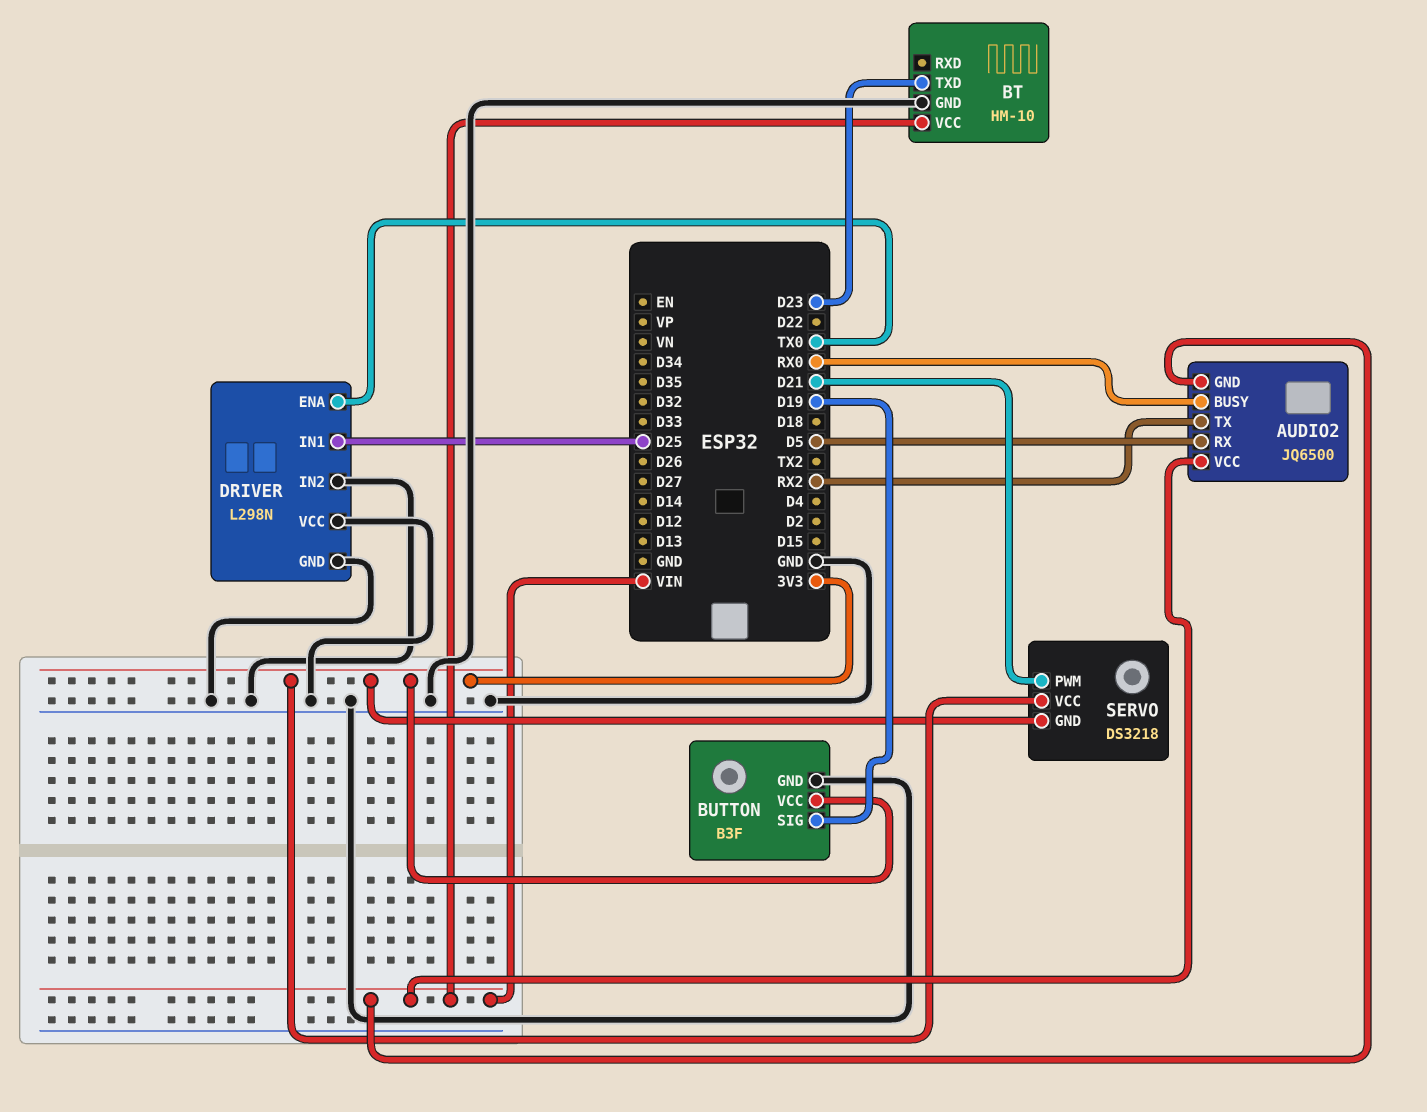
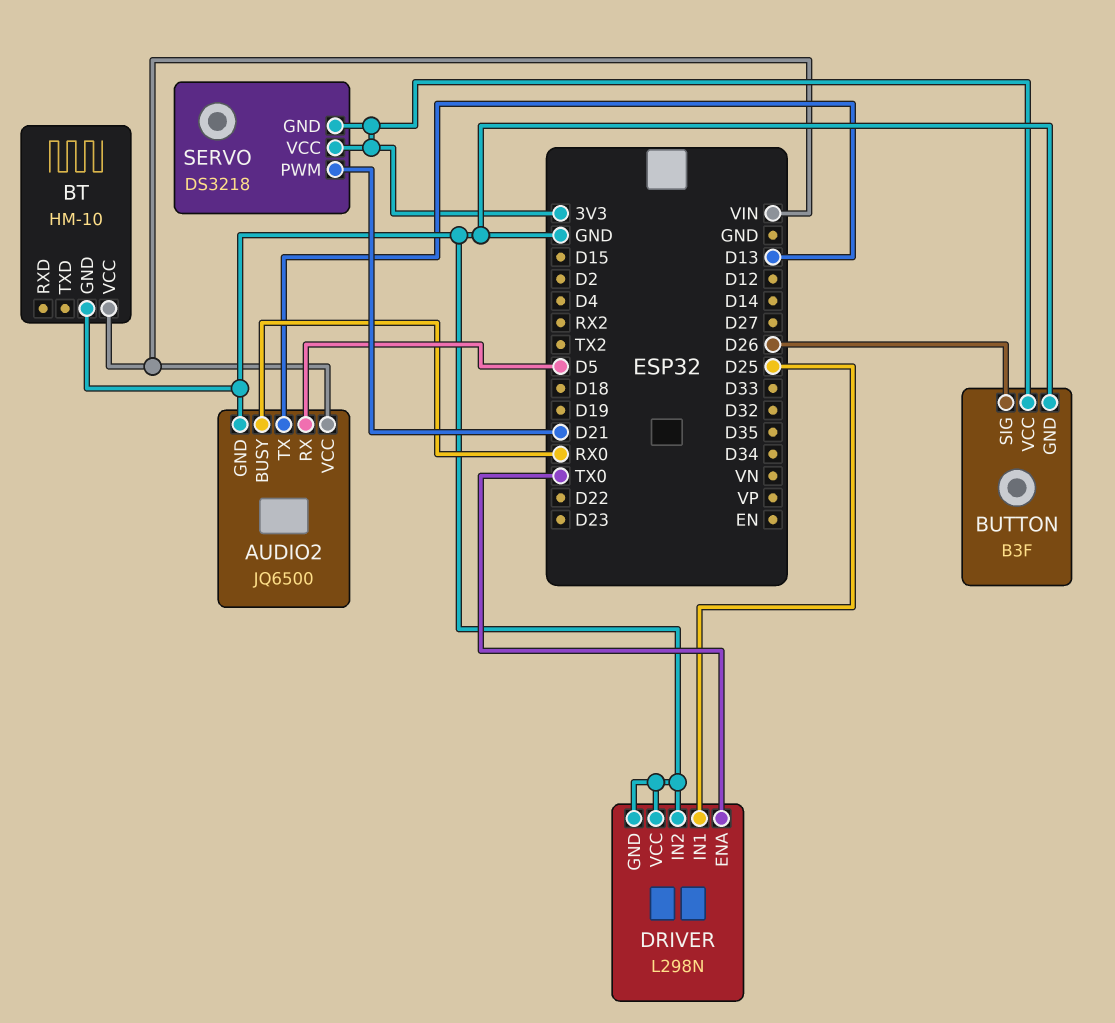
AUDIO2 pin GND: VIN -> GND
AUDIO2 pin TX: RX2 -> D13
BT pin TXD: D23 -> none
BUTTON pin SIG: D19 -> D26

